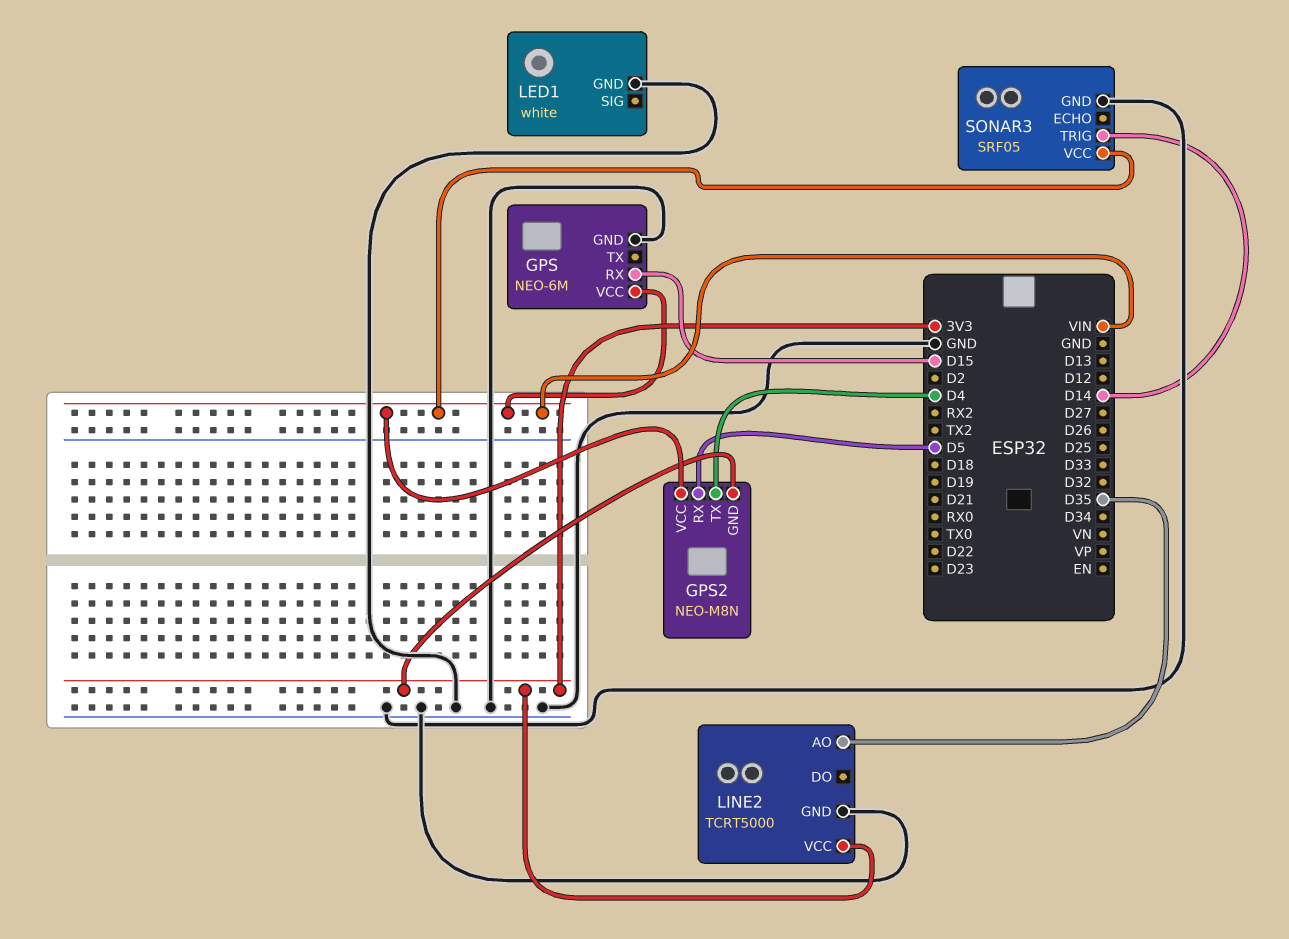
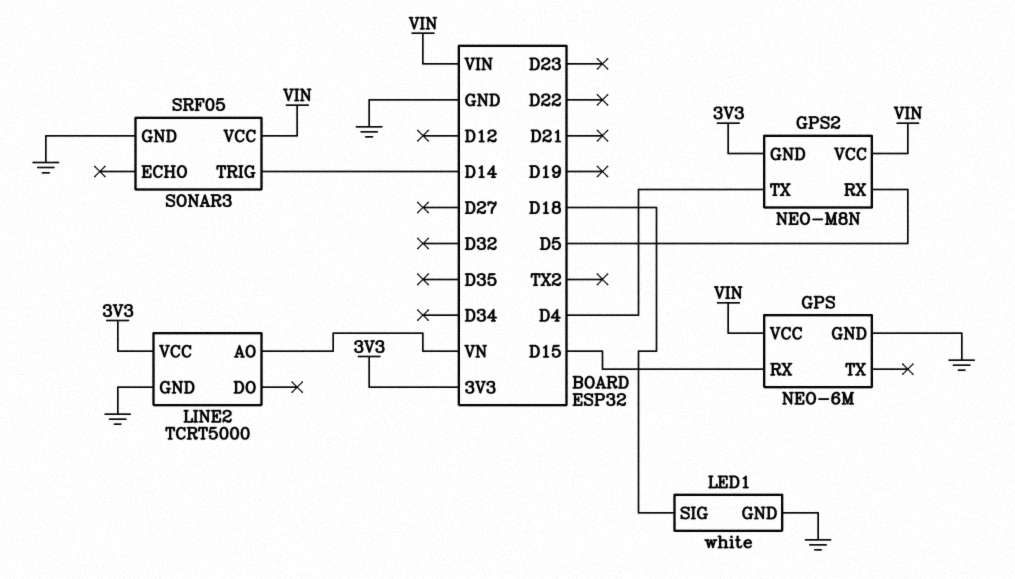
LED1 pin SIG: none -> D18
LINE2 pin AO: D35 -> VN

